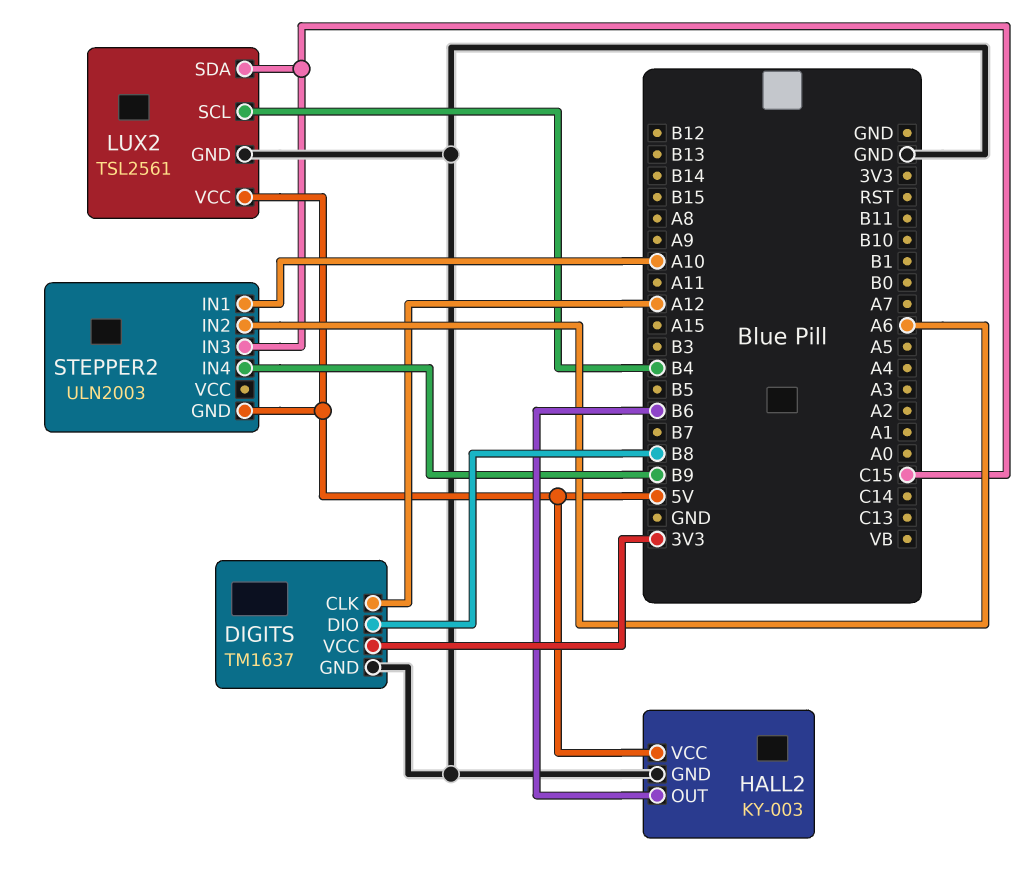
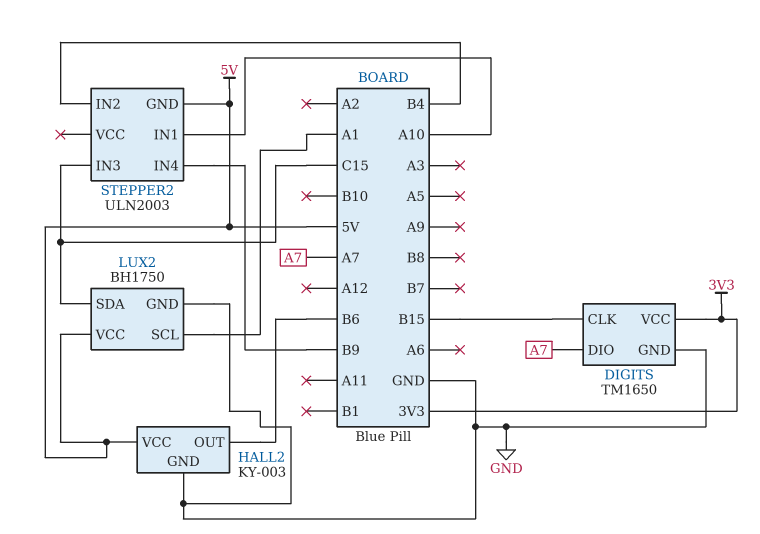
DIGITS: TM1637 -> TM1650
DIGITS pin CLK: A12 -> B15
DIGITS pin DIO: B8 -> A7
LUX2: TSL2561 -> BH1750
LUX2 pin SCL: B4 -> A1
STEPPER2 pin IN2: A6 -> B4

